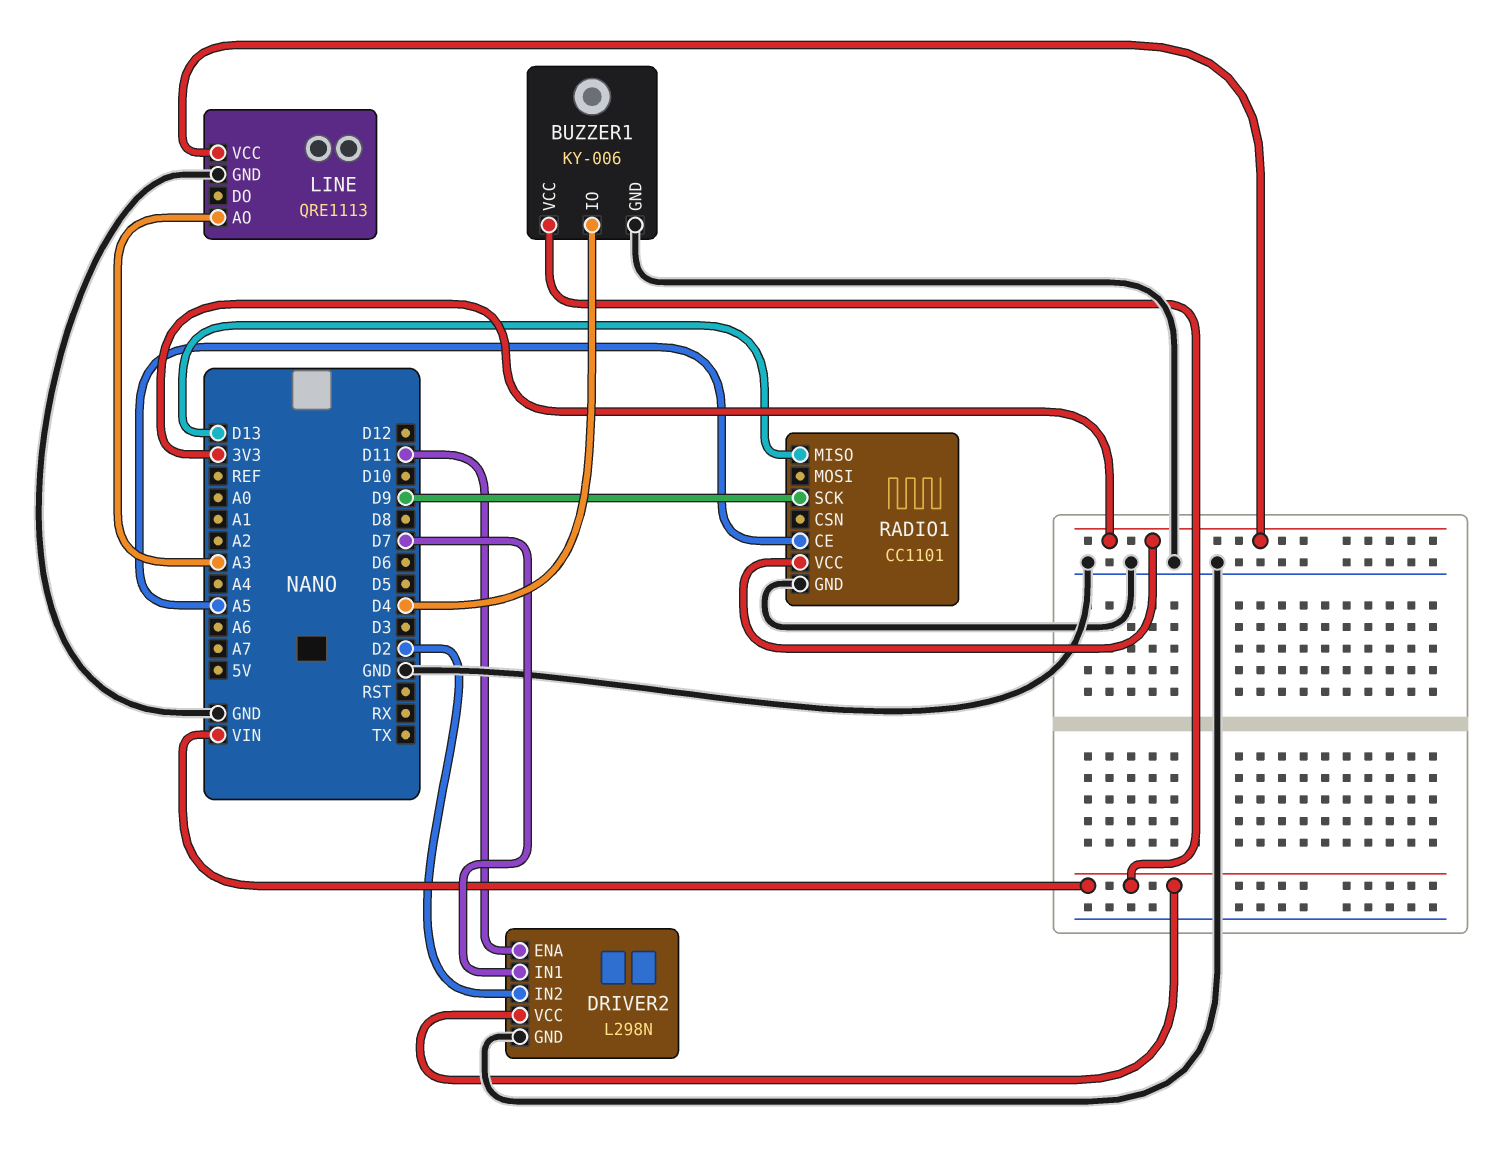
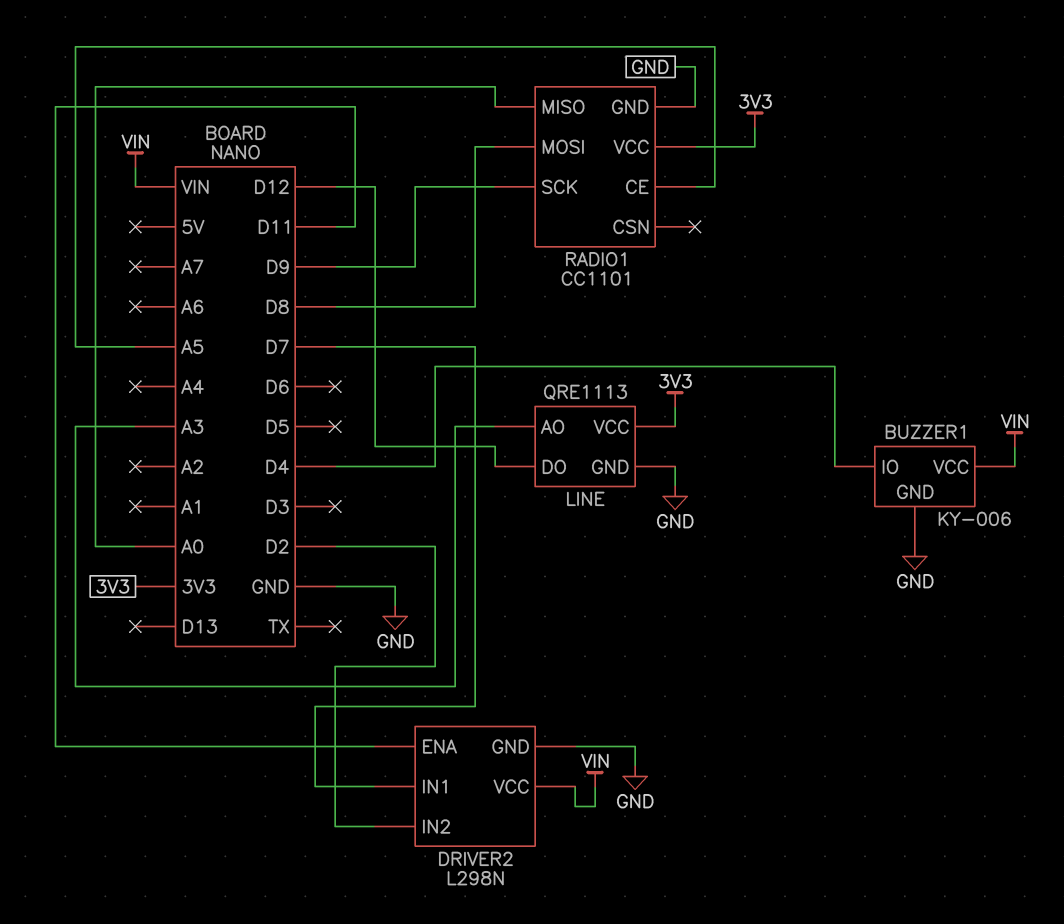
LINE pin DO: none -> D12
RADIO1 pin MISO: D13 -> A0
RADIO1 pin MOSI: none -> D8

